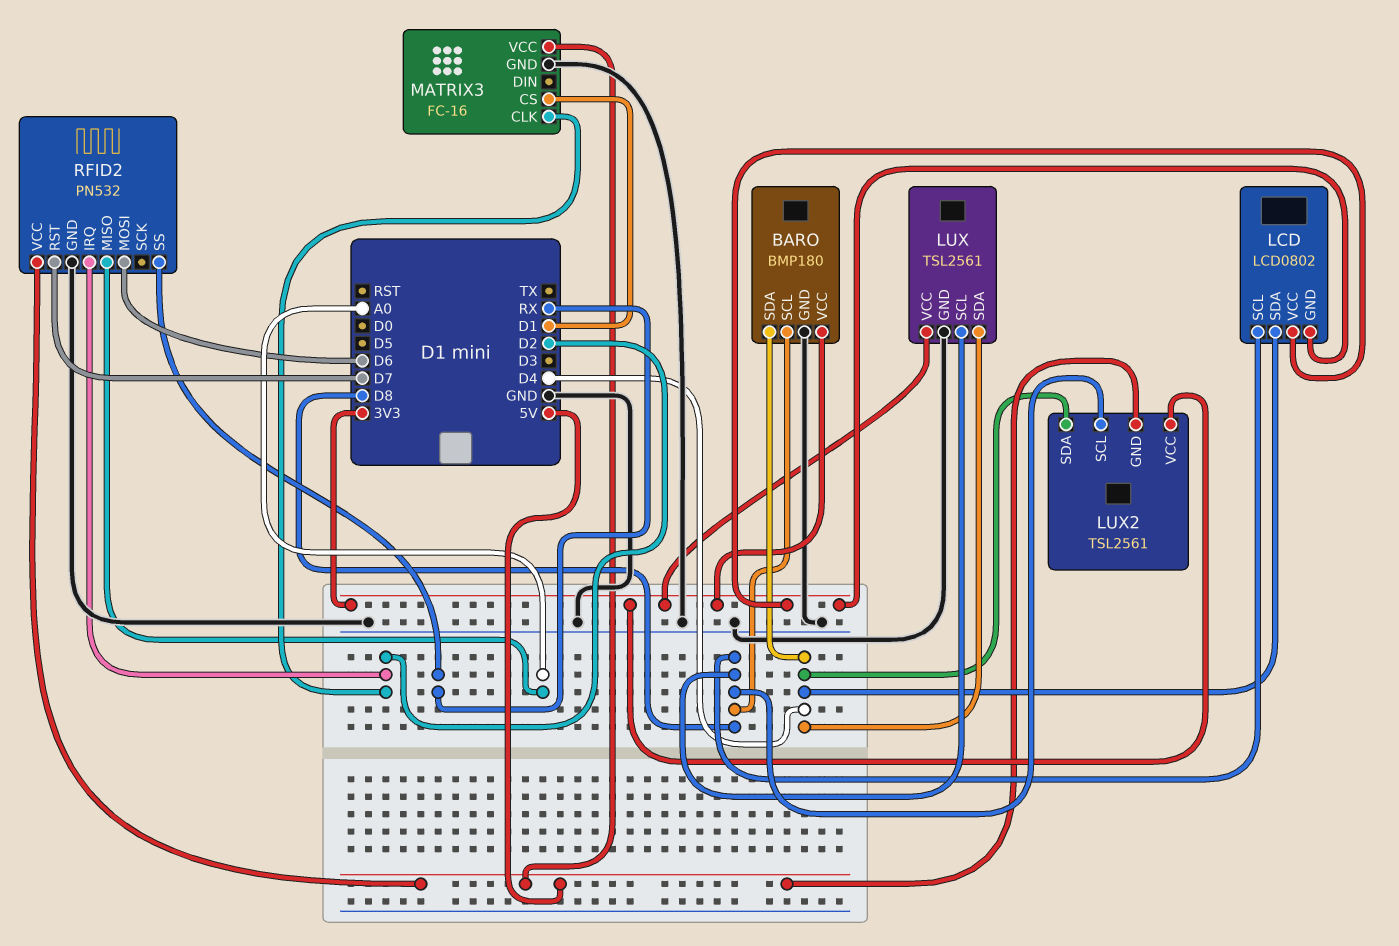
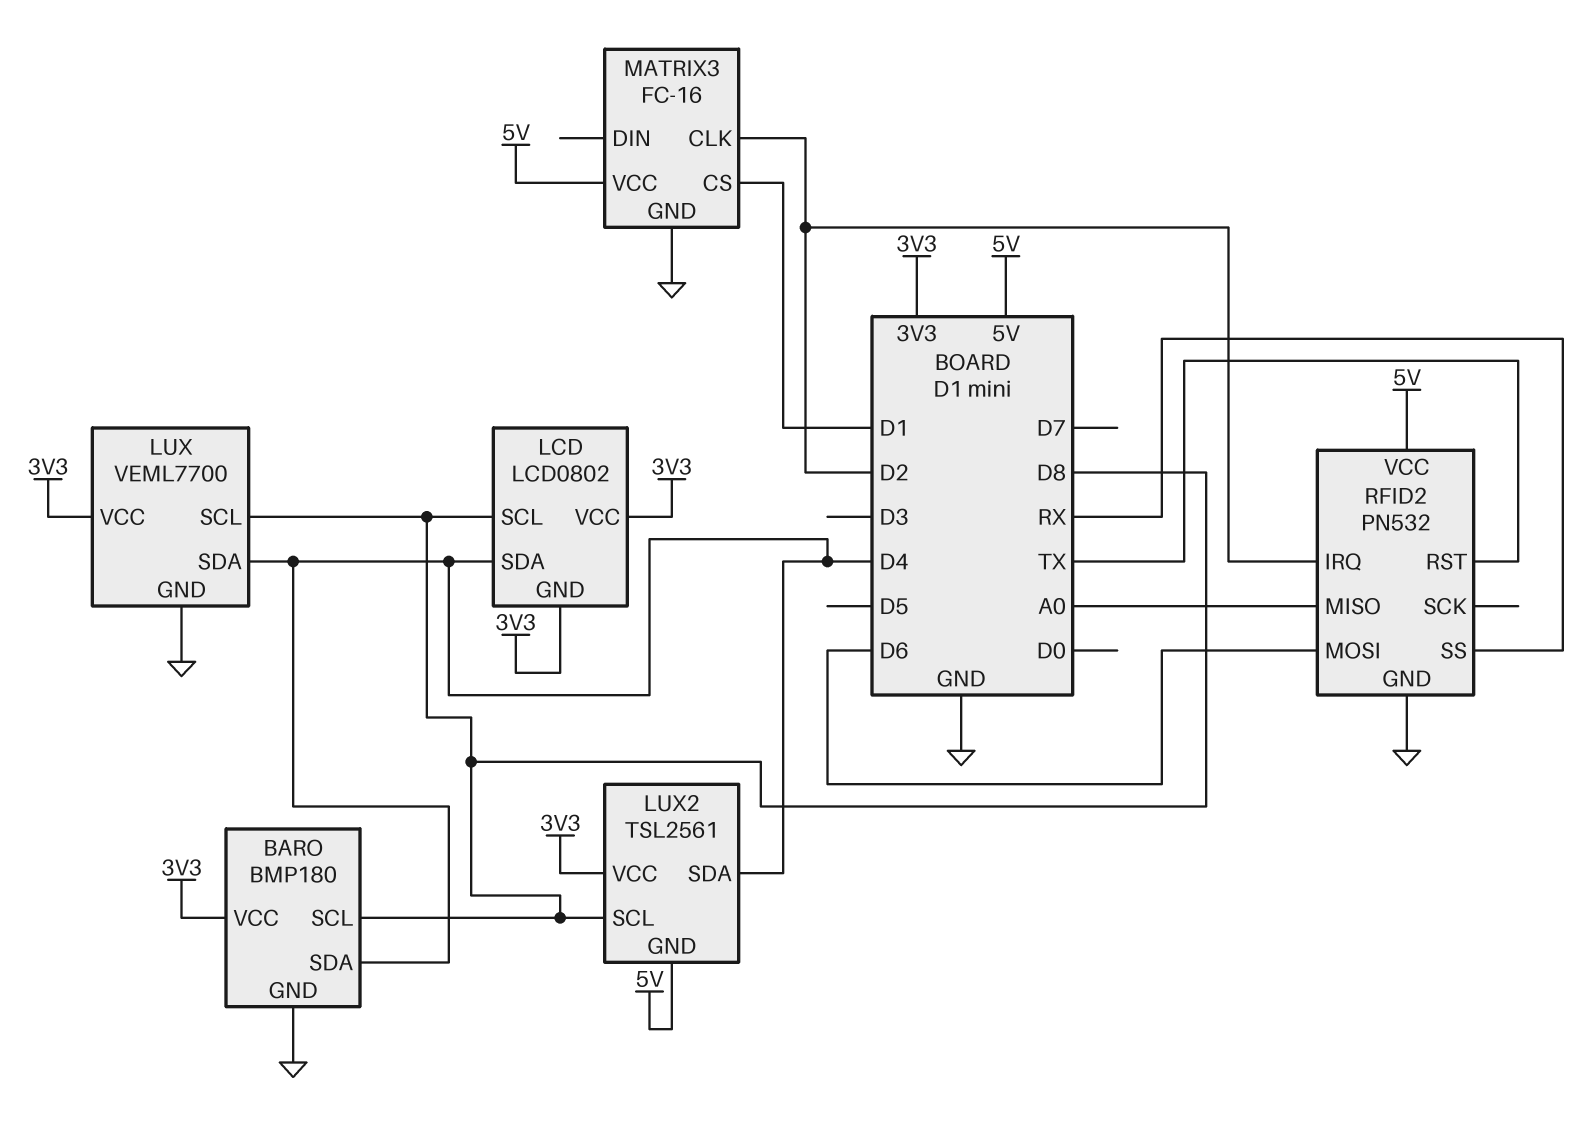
LUX: TSL2561 -> VEML7700
RFID2 pin RST: D7 -> TX

